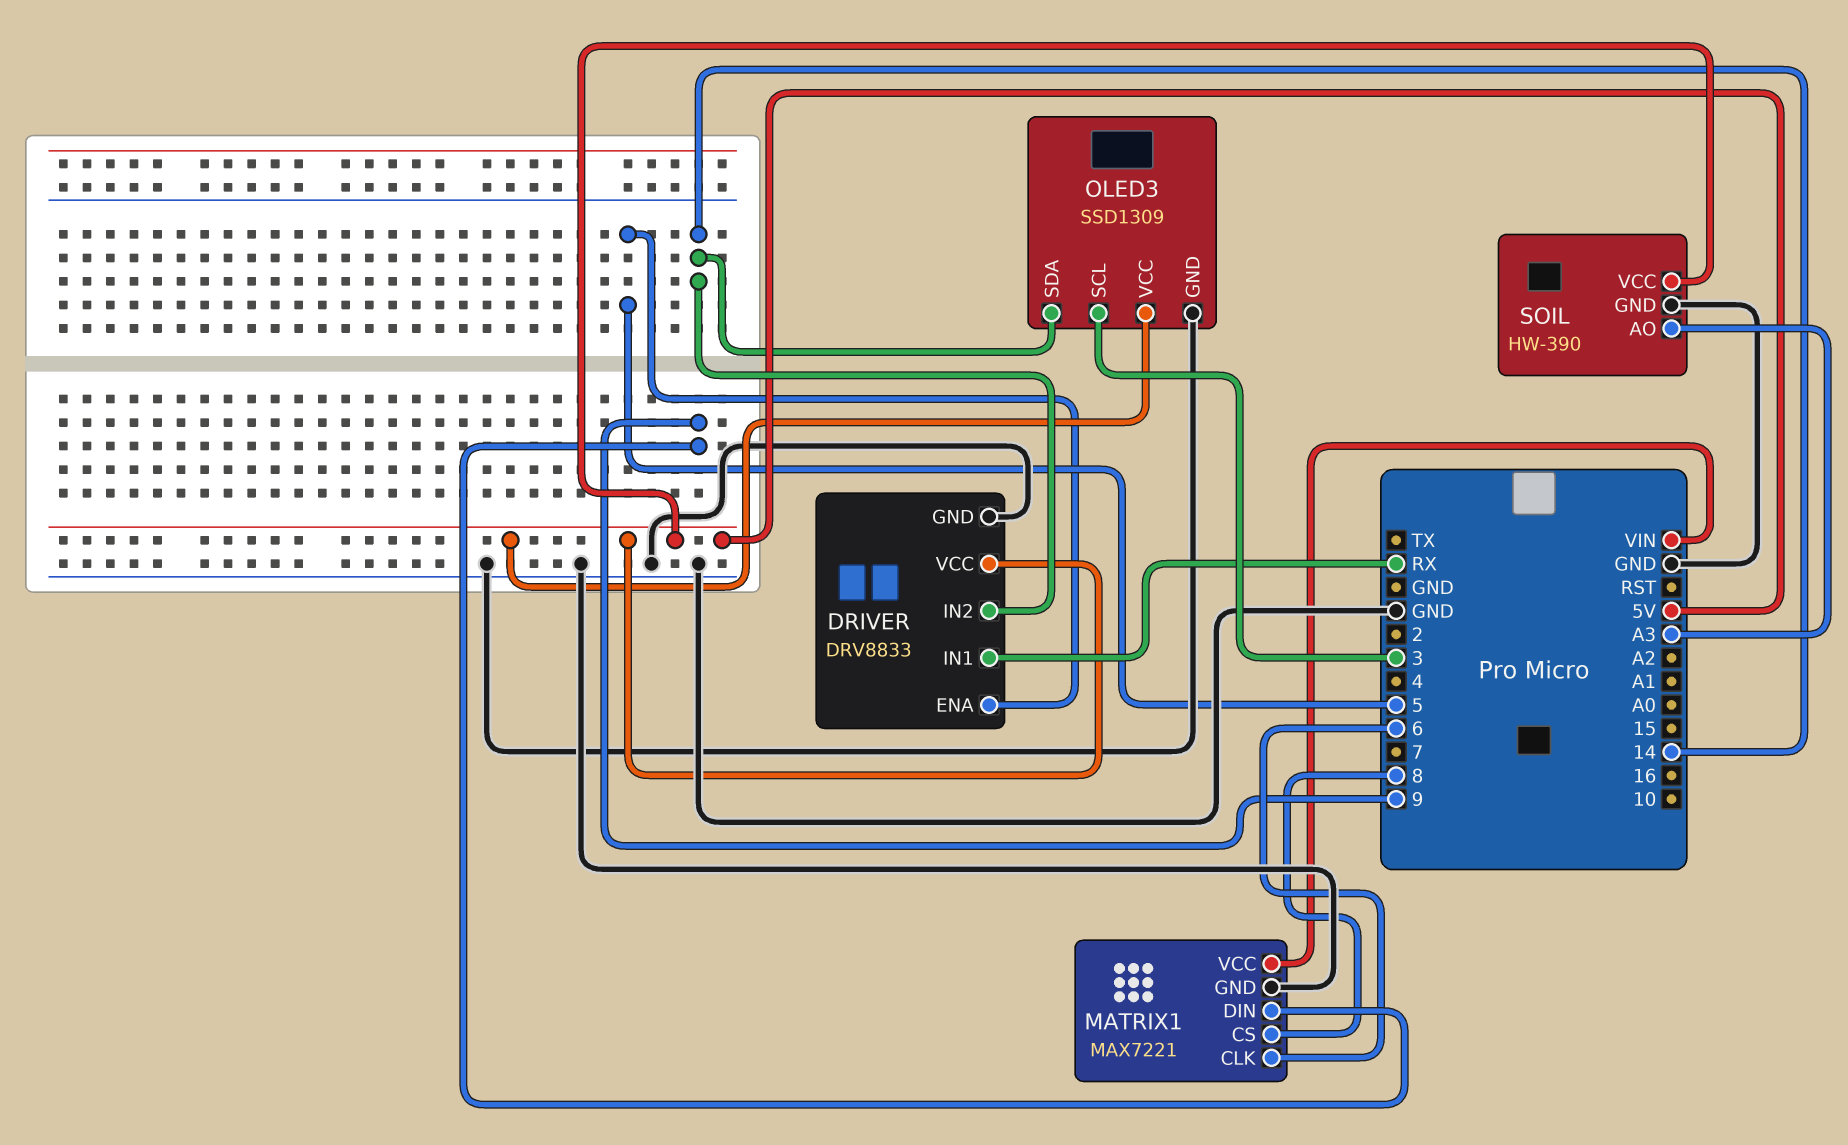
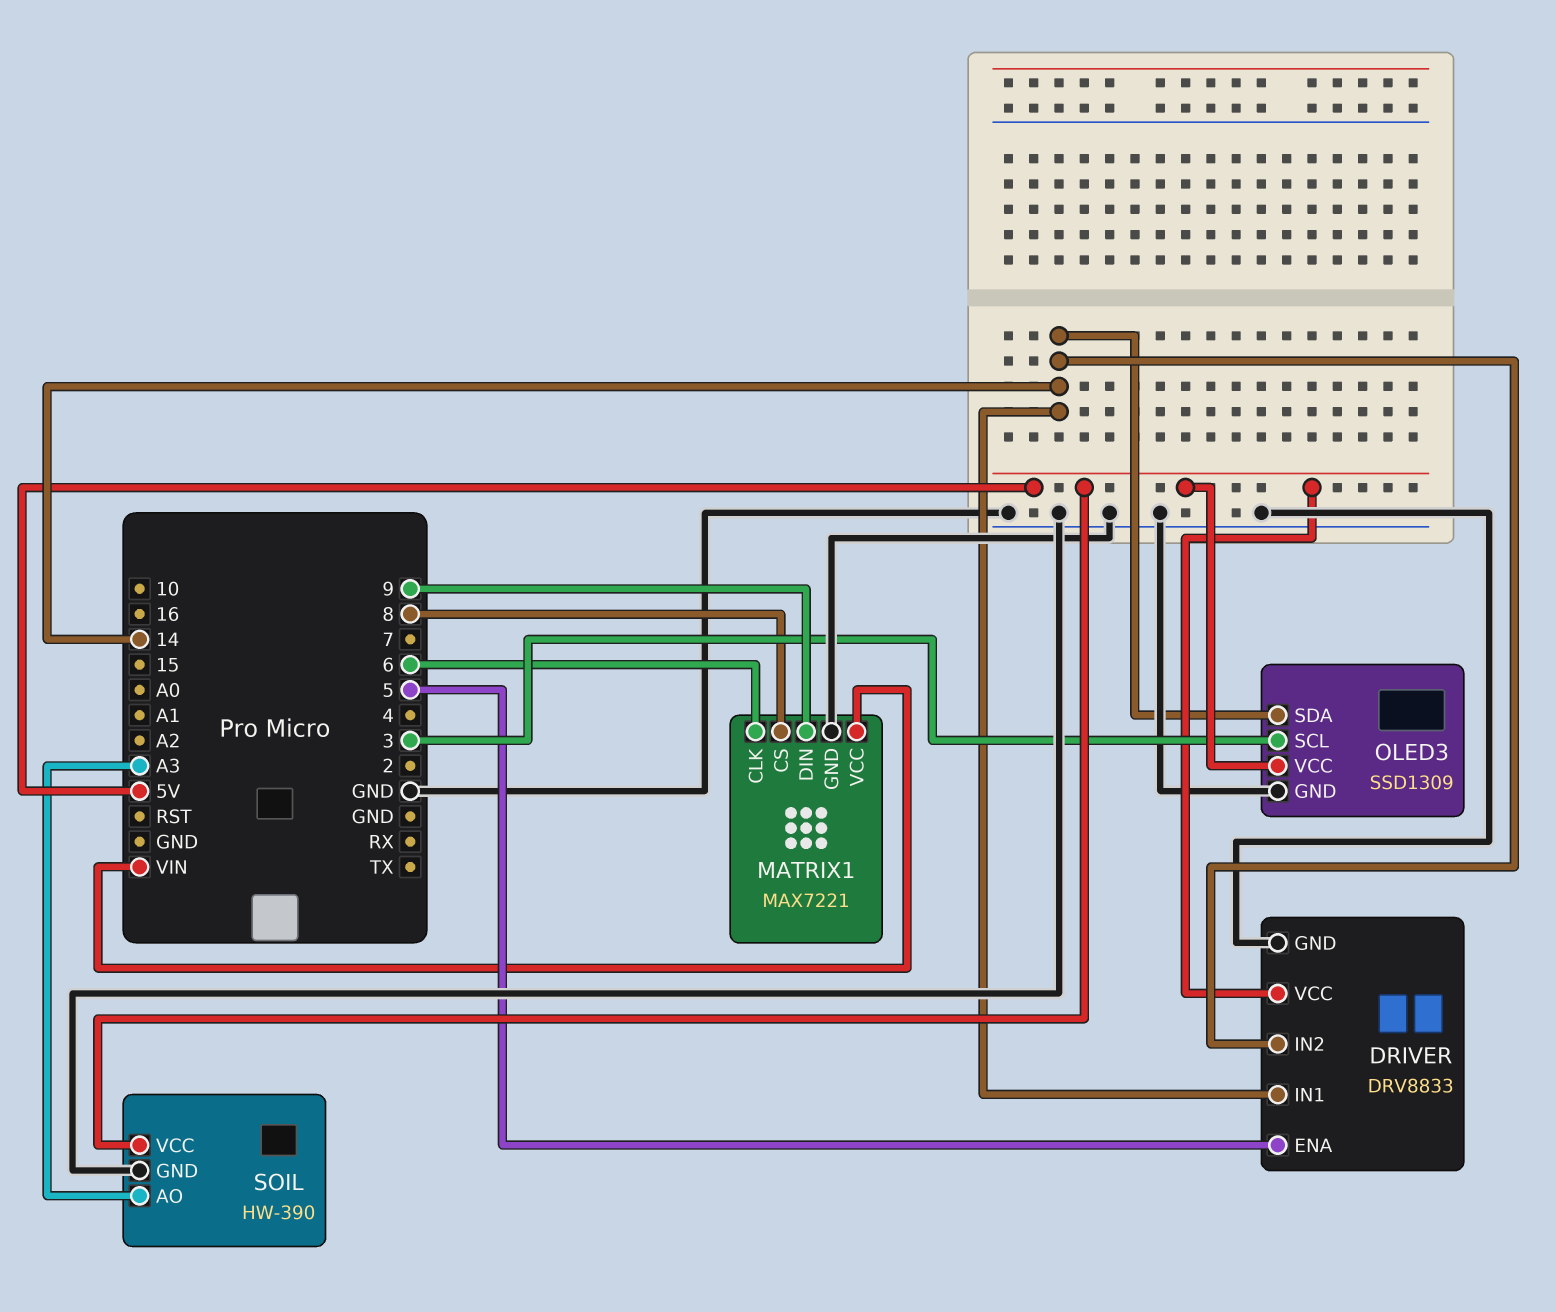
DRIVER pin IN1: RX -> 14

